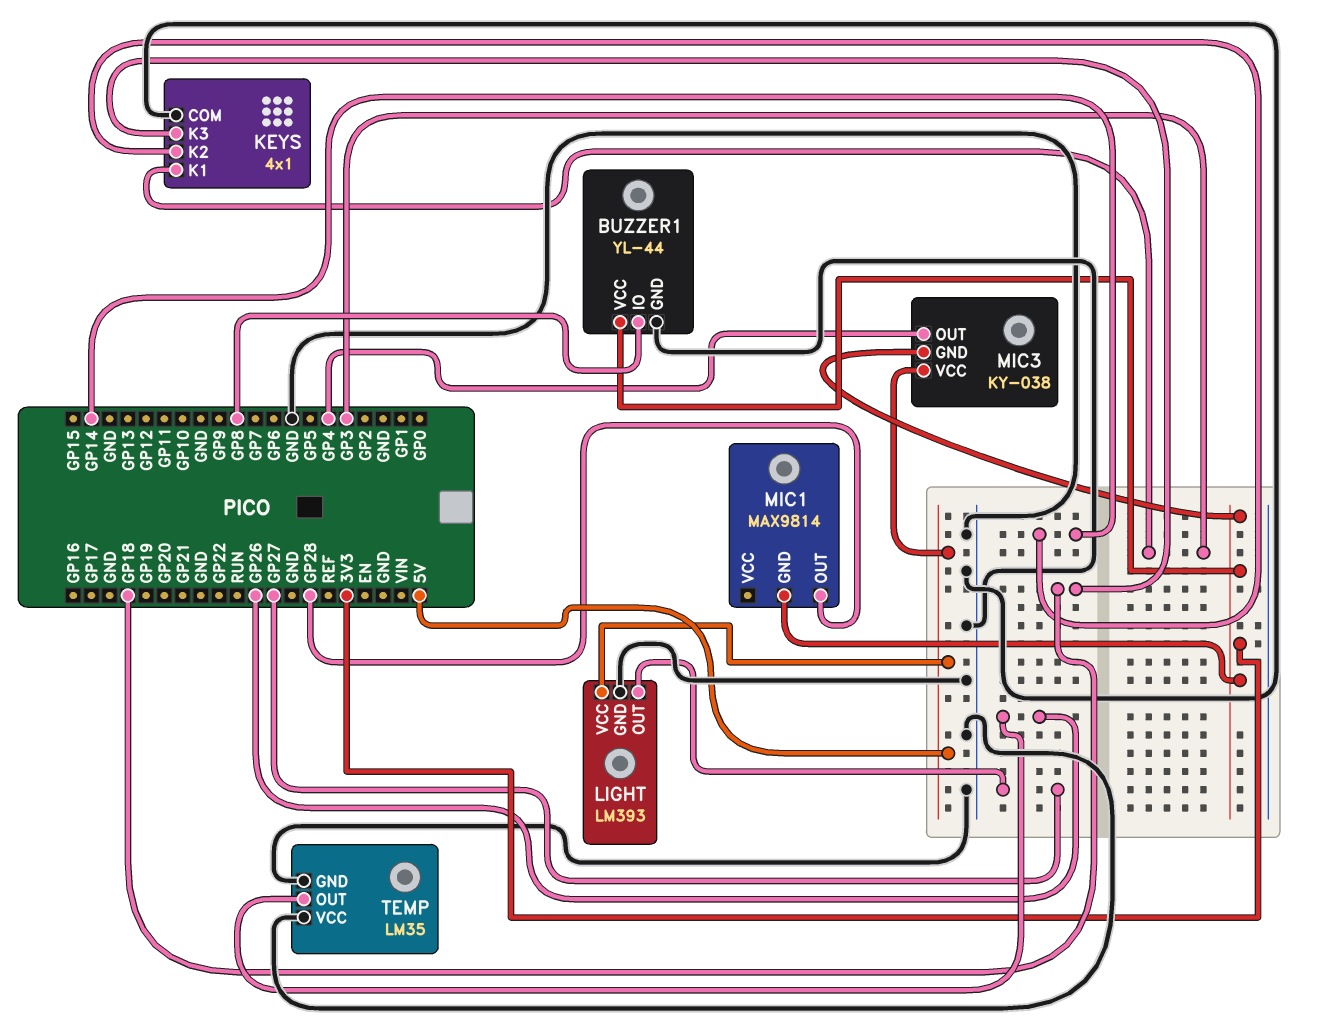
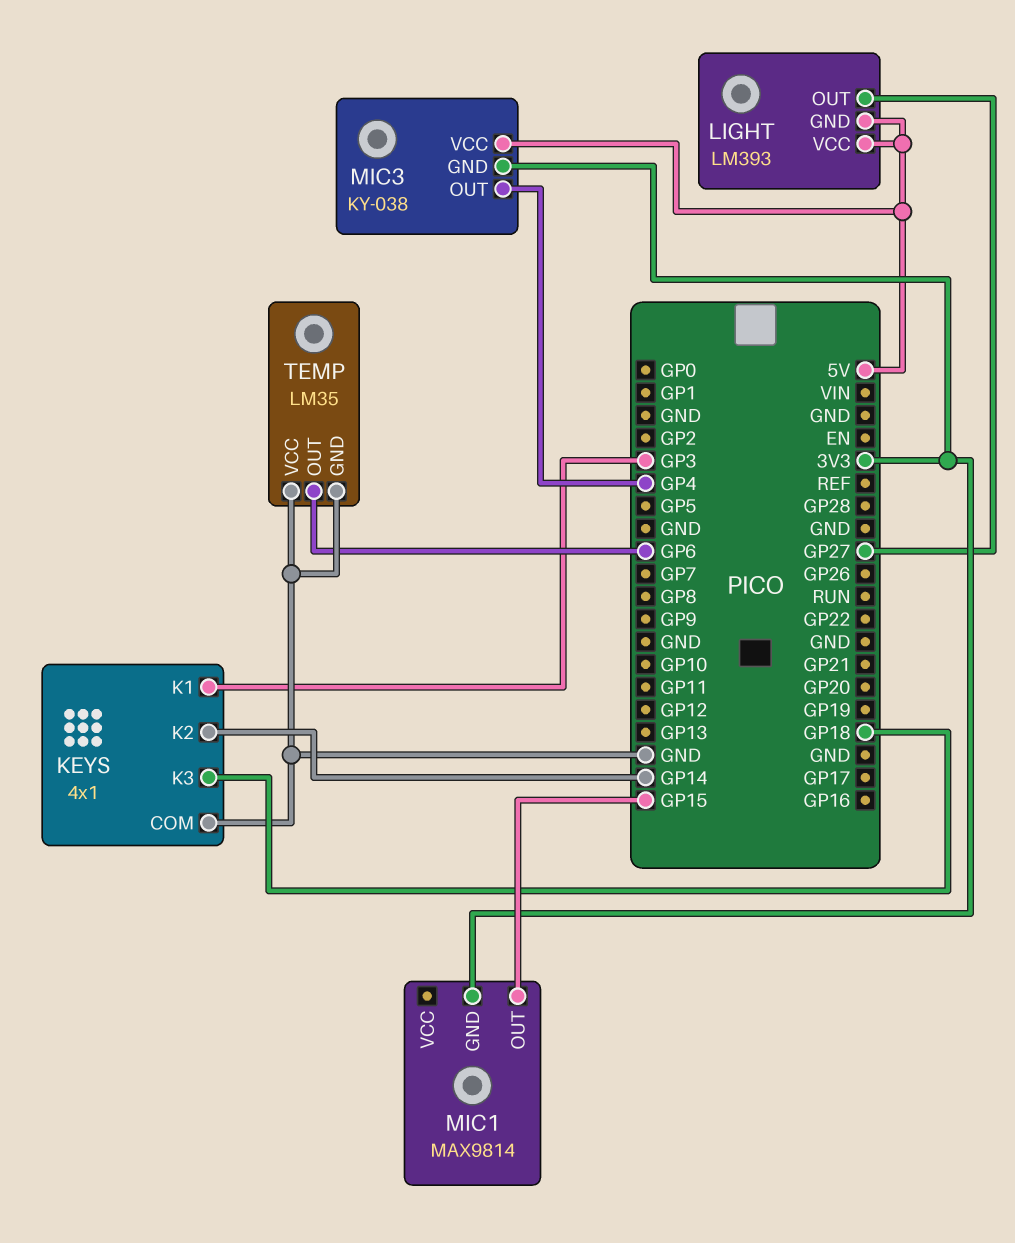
BUZZER1: YL-44 -> none
BUZZER1 pin GND: GND -> none
BUZZER1 pin IO: GP8 -> none
BUZZER1 pin VCC: 3V3 -> none
LIGHT pin GND: GND -> 5V
MIC1 pin OUT: GP28 -> GP15
TEMP pin OUT: GP26 -> GP6

